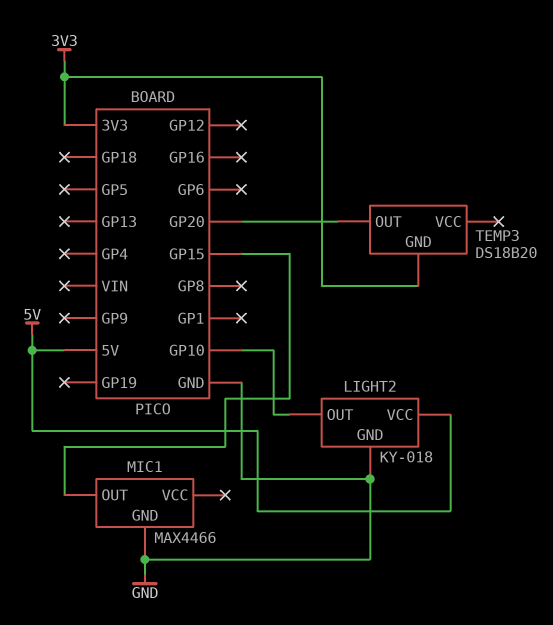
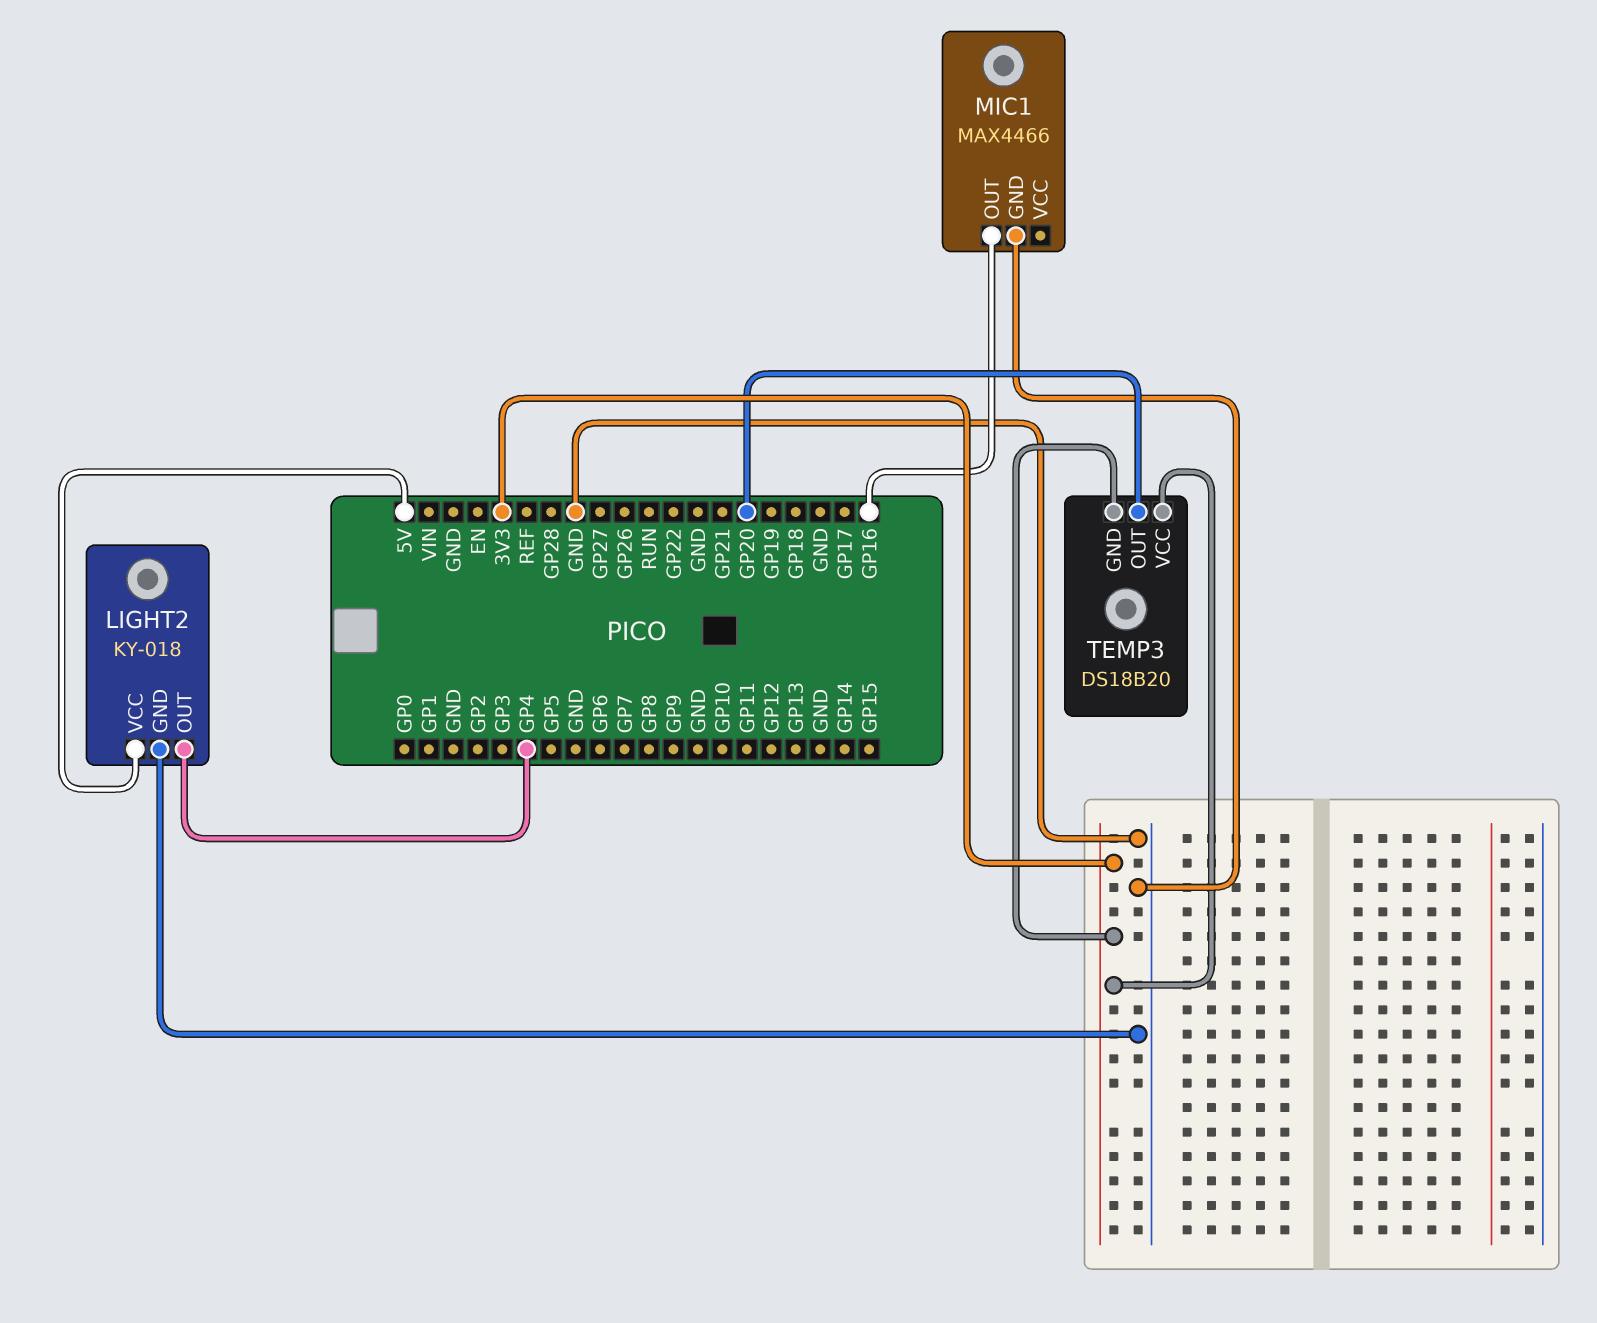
LIGHT2 pin OUT: GP10 -> GP4
MIC1 pin OUT: GP15 -> GP16
TEMP3 pin VCC: none -> 3V3

